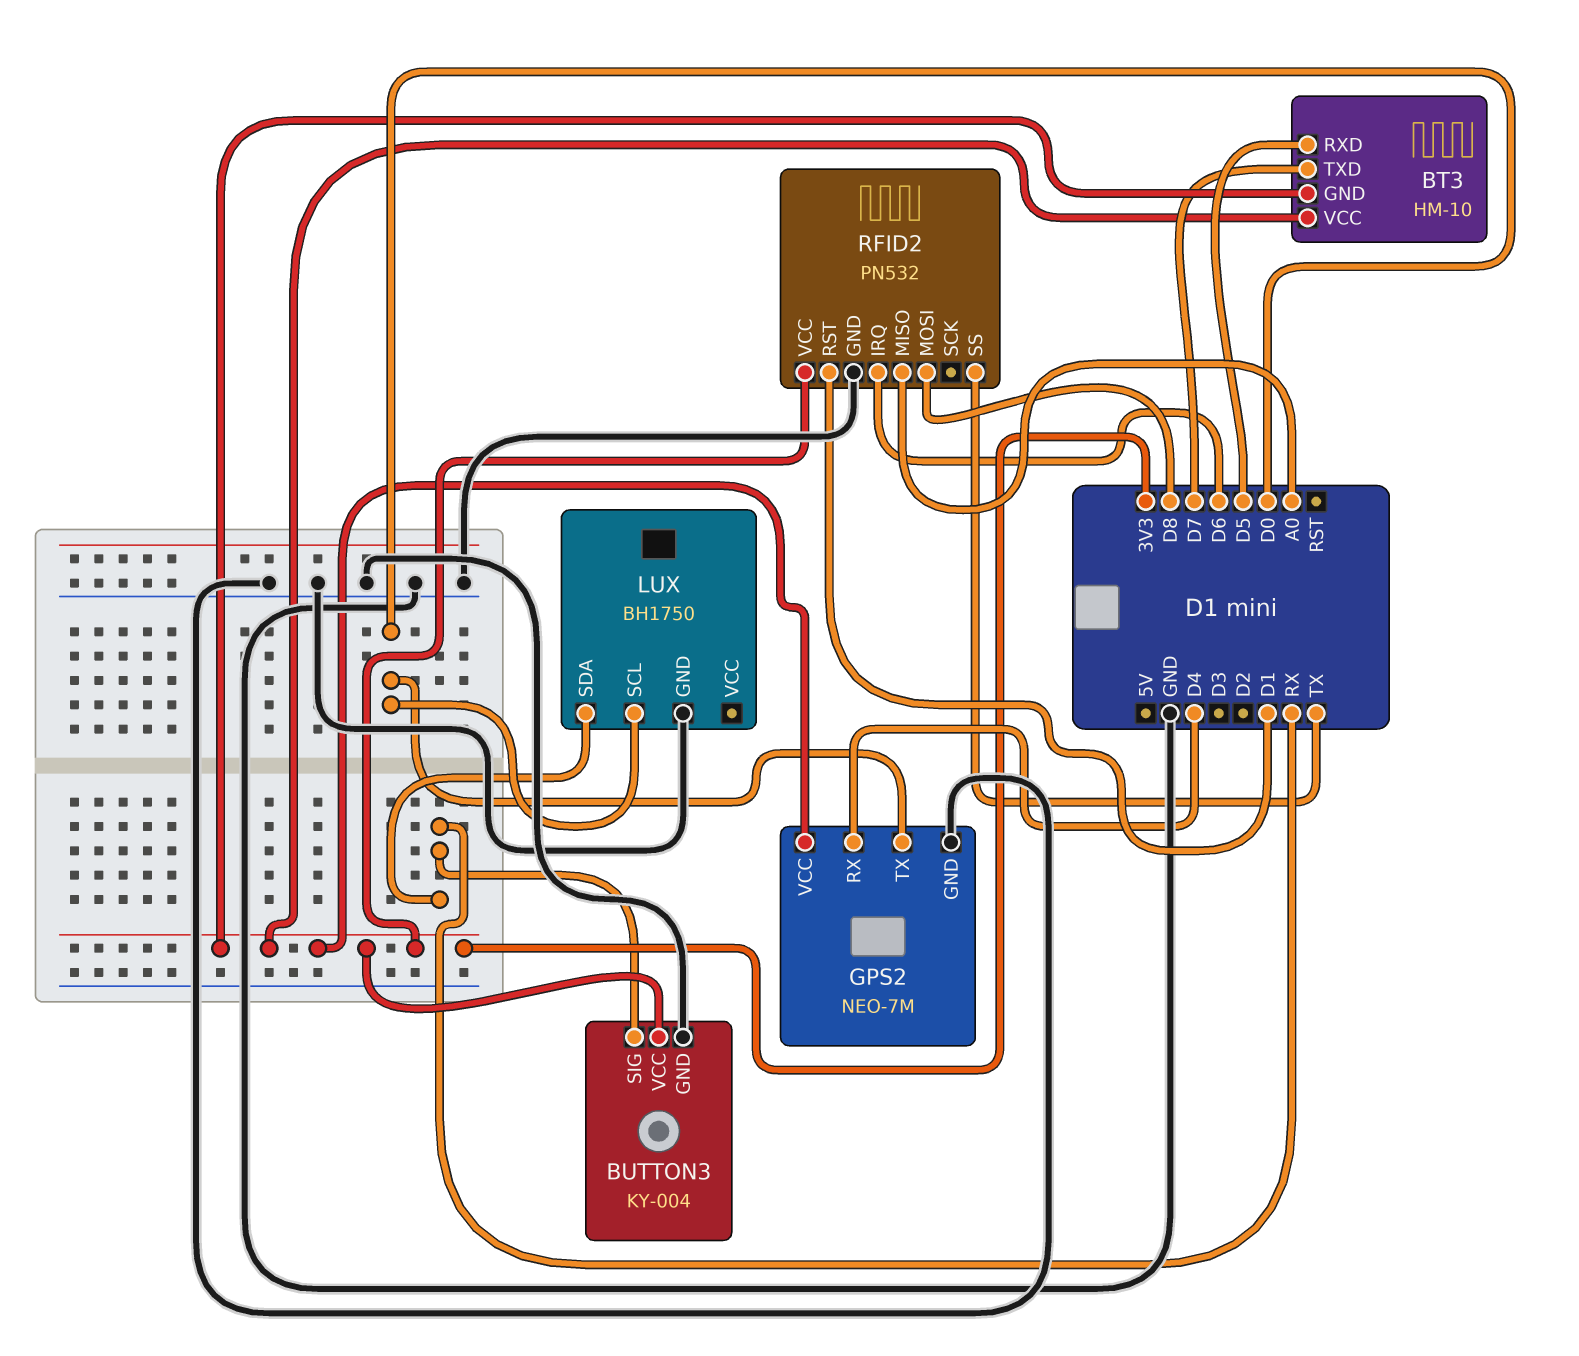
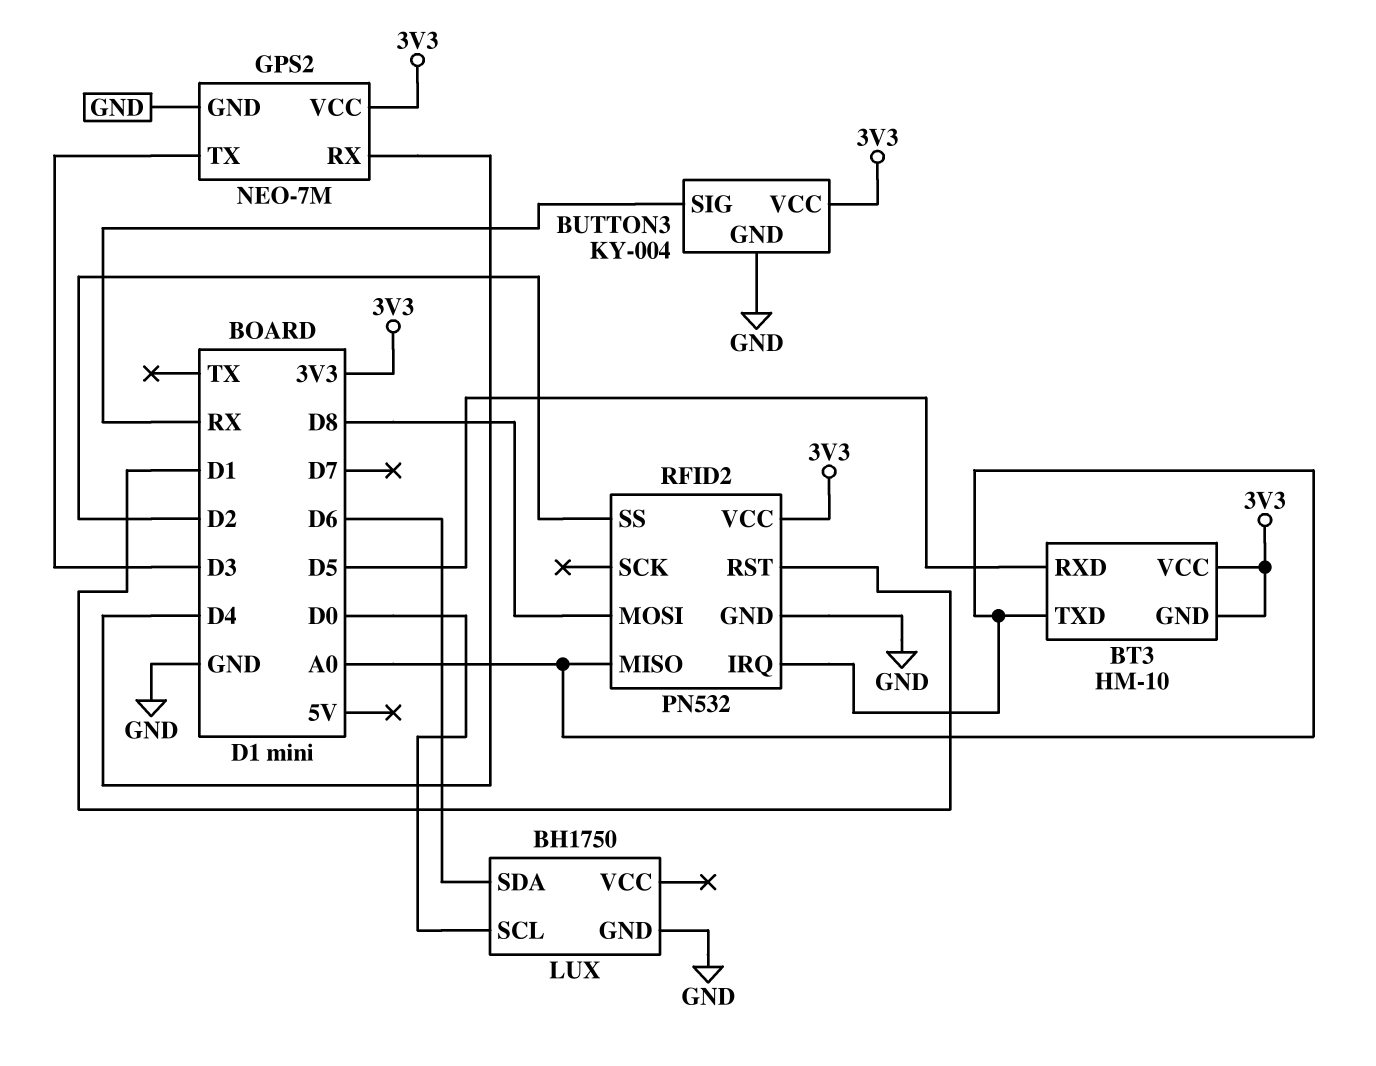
BT3 pin TXD: D7 -> A0
GPS2 pin TX: D0 -> D3
LUX pin SDA: RX -> D6
RFID2 pin IRQ: D6 -> A0
RFID2 pin SS: TX -> D2

